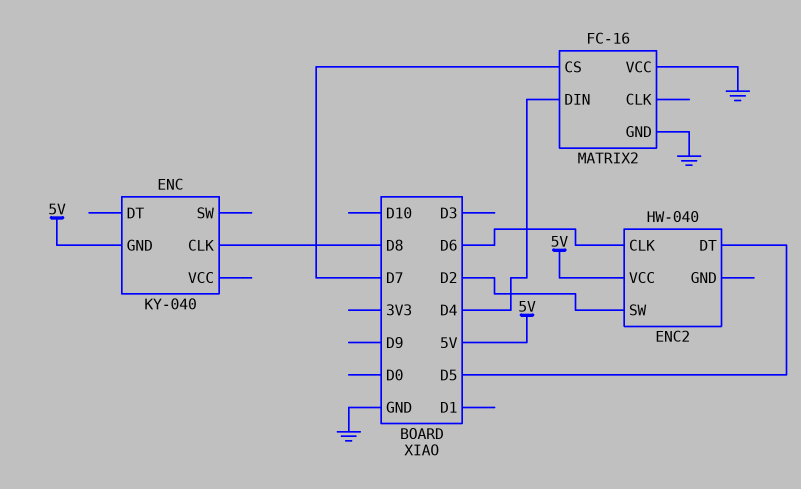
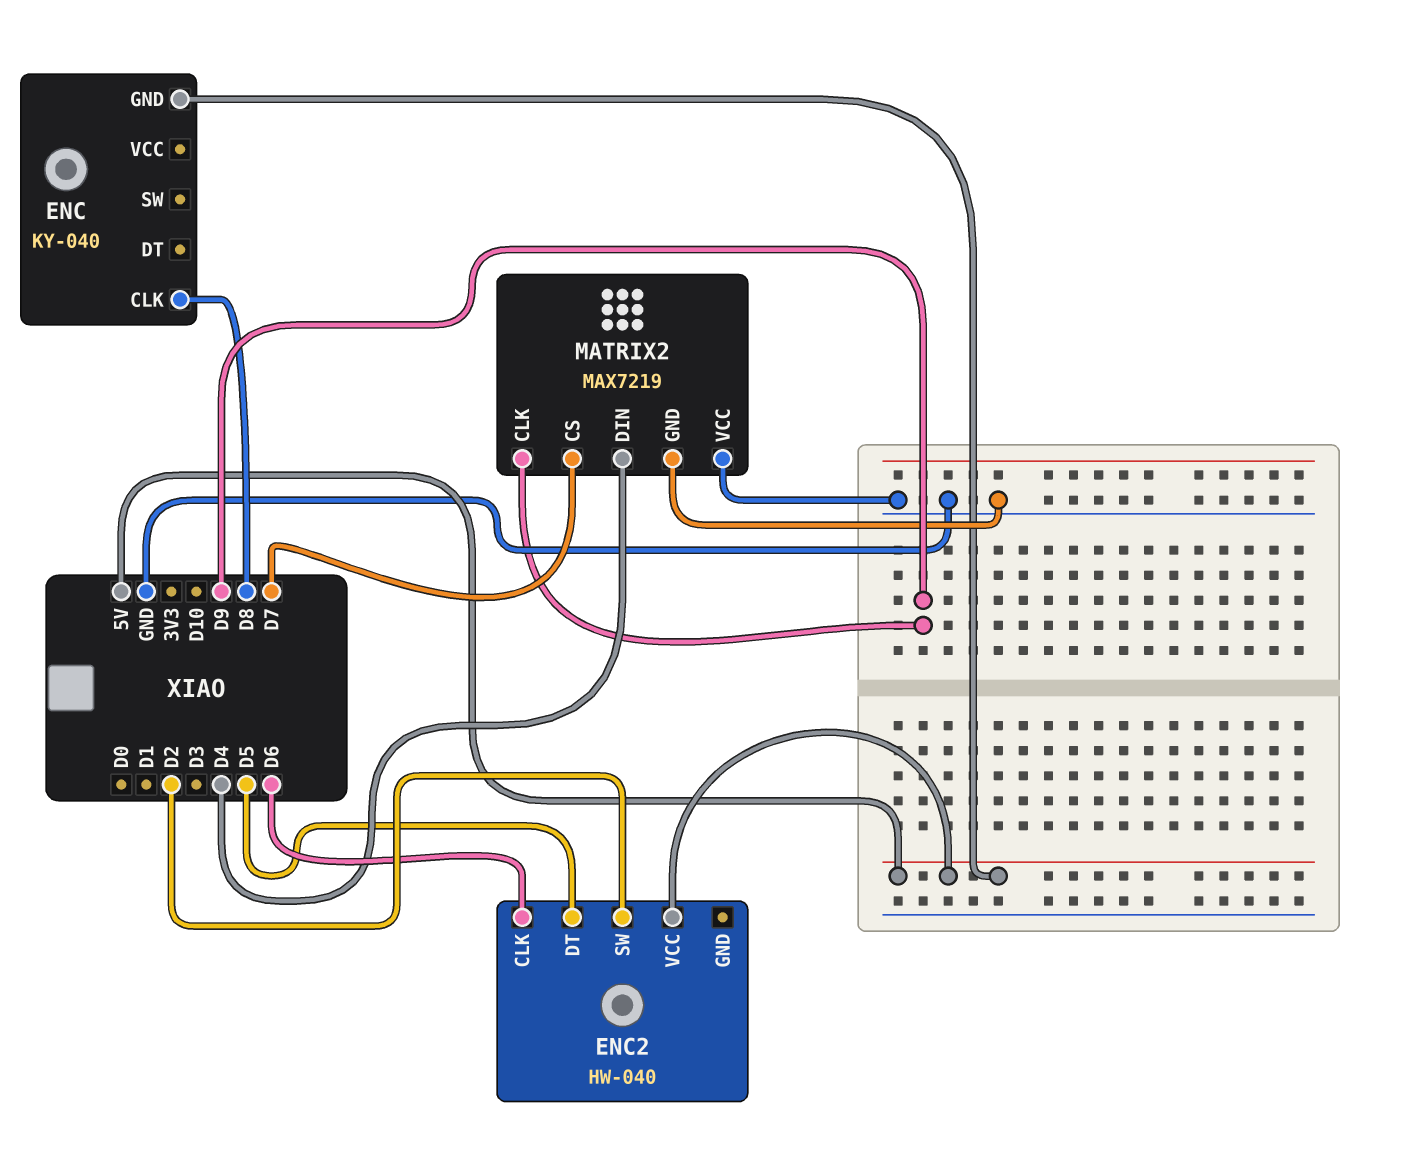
MATRIX2: FC-16 -> MAX7219
MATRIX2 pin CLK: none -> D9

